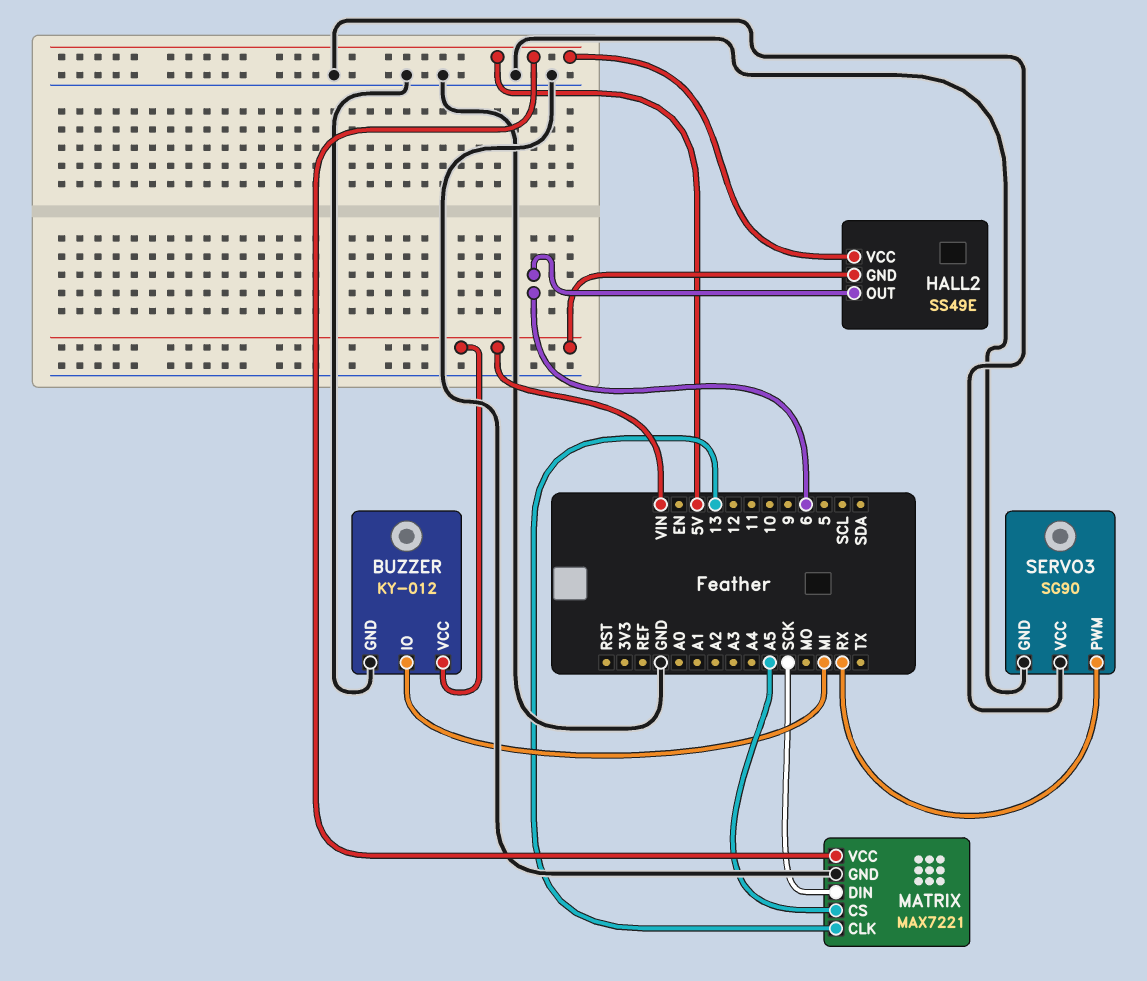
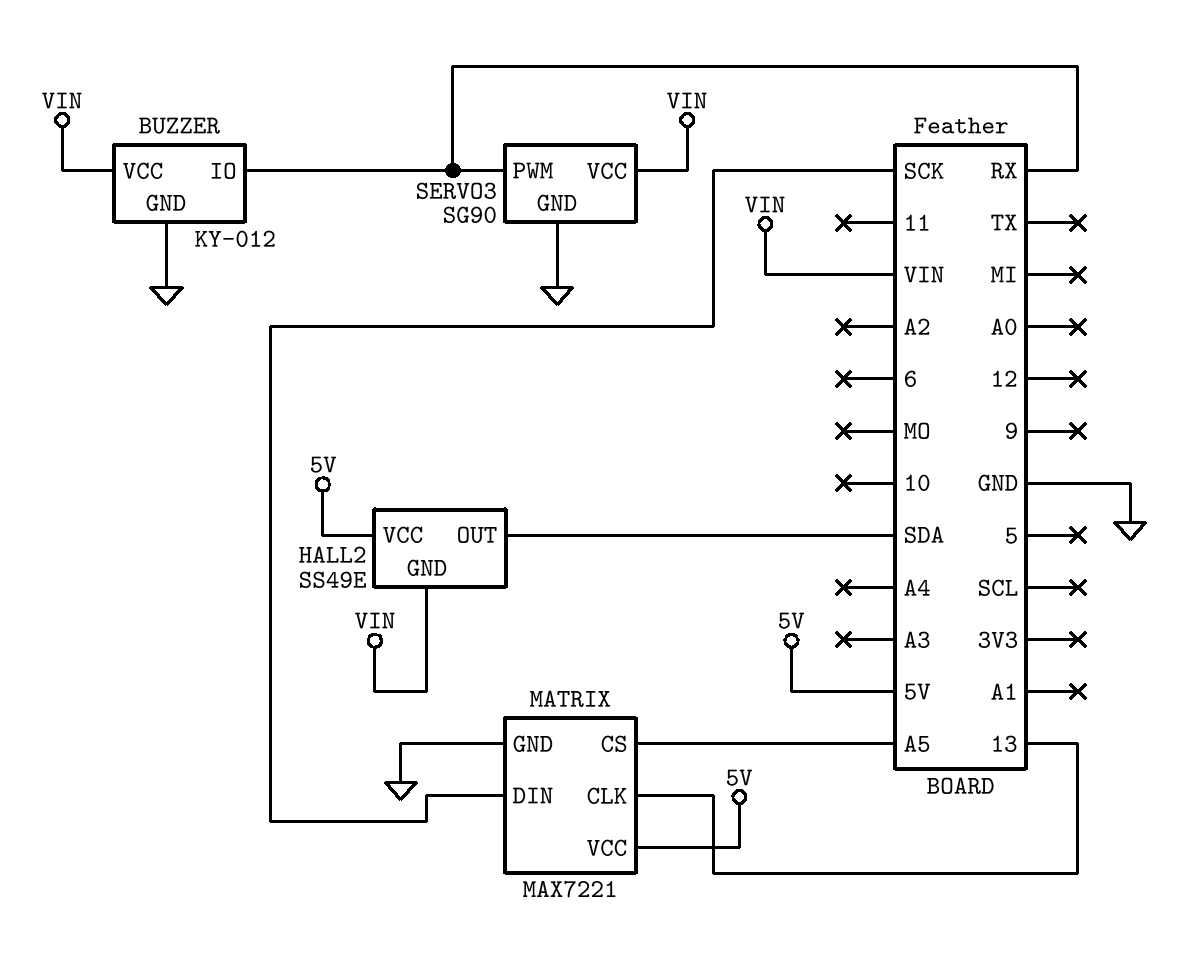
BUZZER pin IO: MI -> RX
HALL2 pin OUT: 6 -> SDA
SERVO3 pin VCC: GND -> VIN

